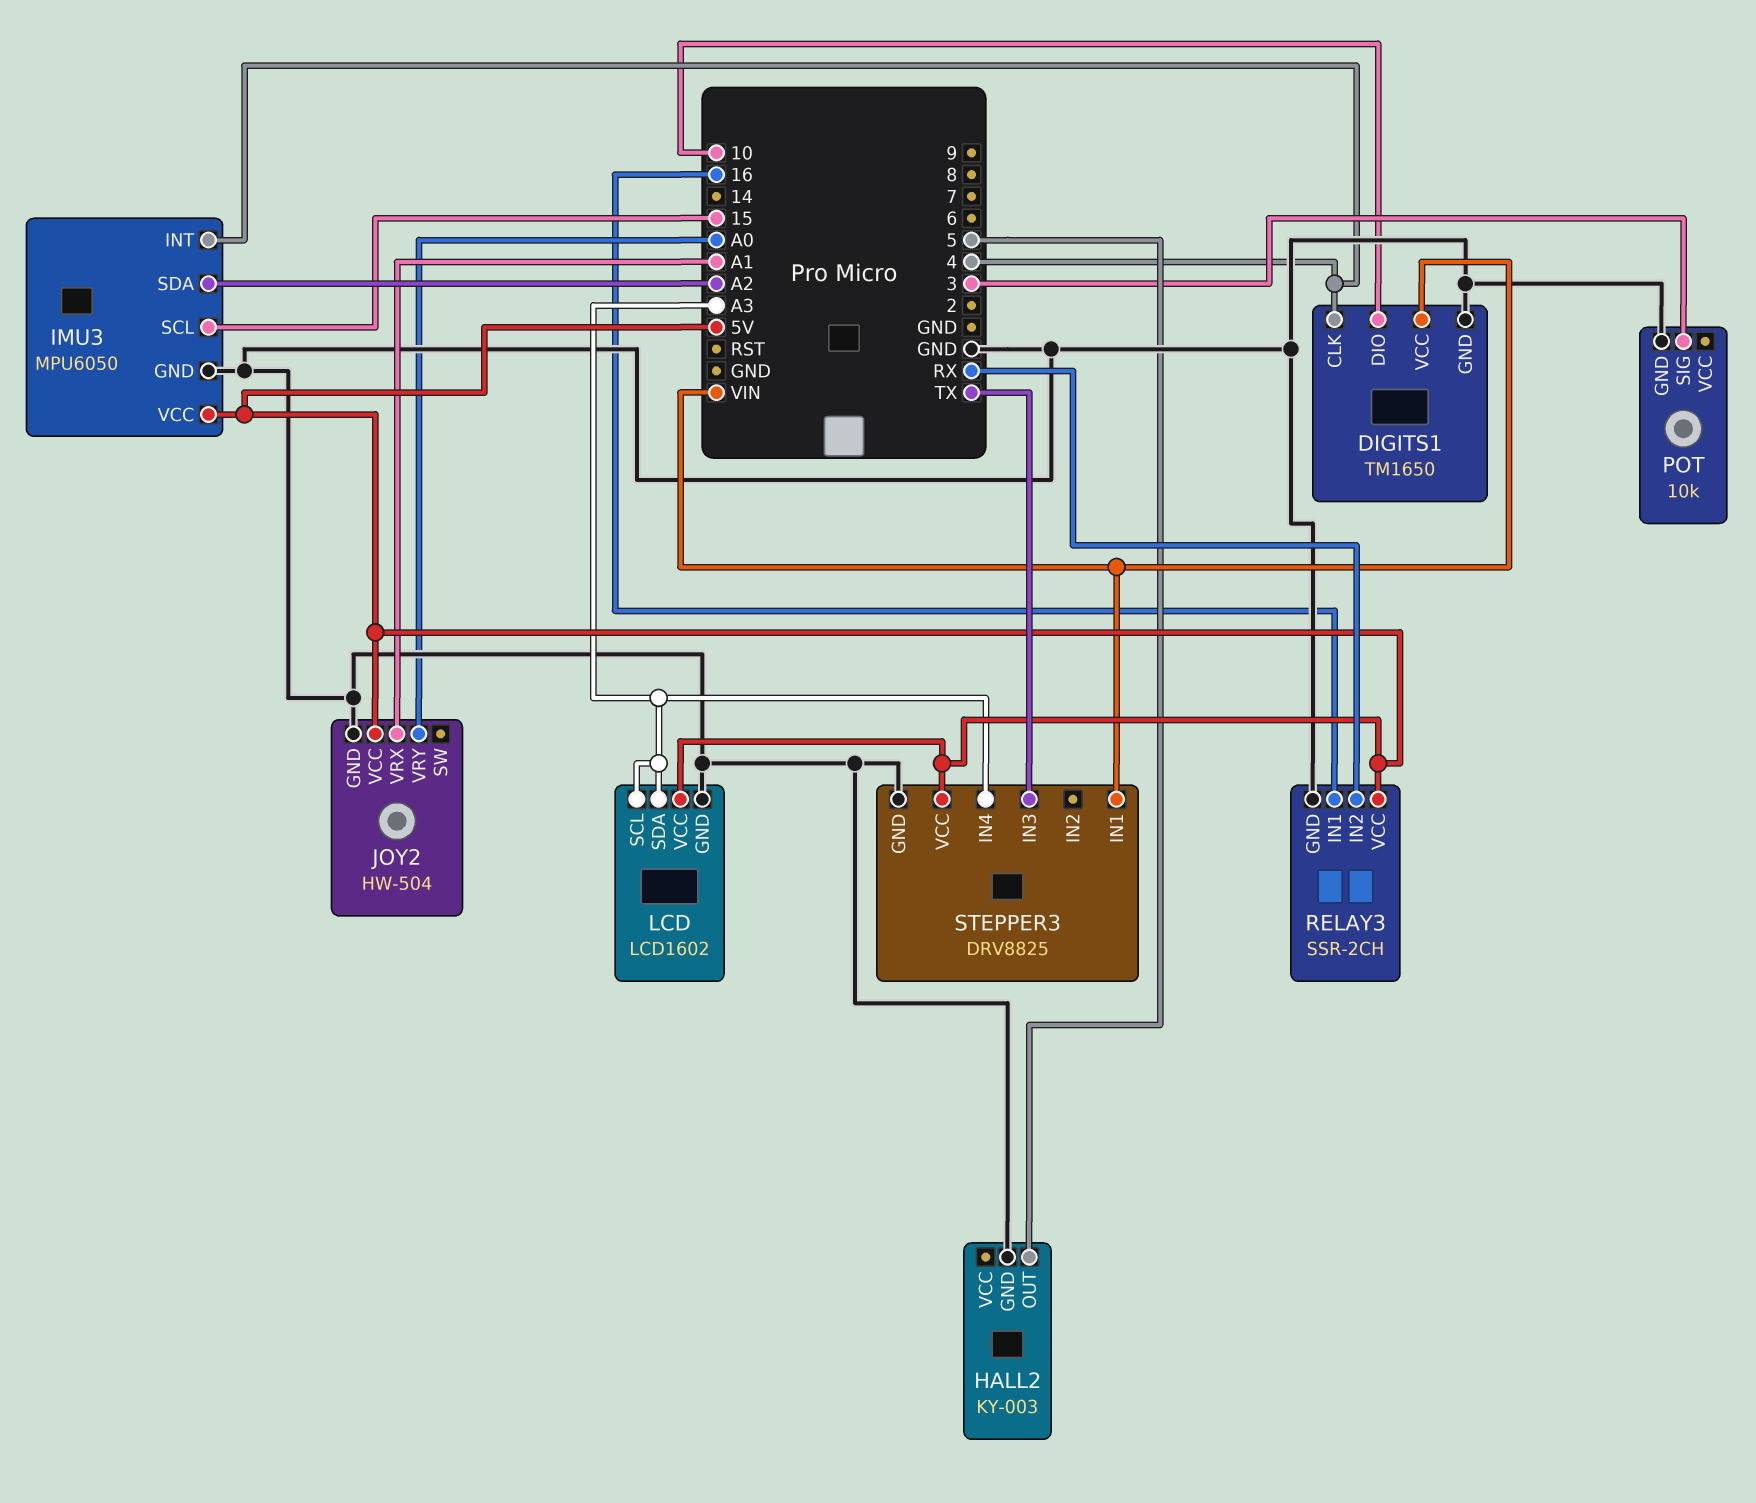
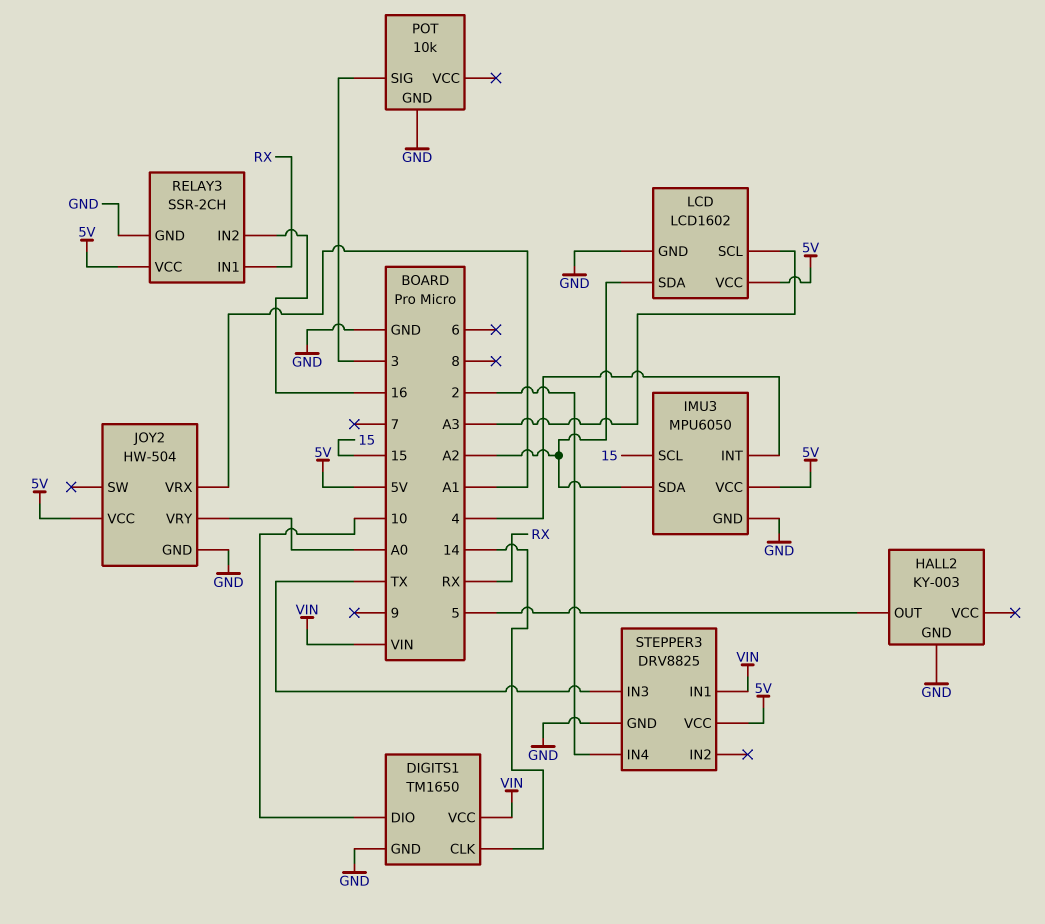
DIGITS1 pin CLK: 4 -> 14
LCD pin SDA: A3 -> A2
RELAY3 pin IN1: 16 -> RX
RELAY3 pin IN2: RX -> 16
STEPPER3 pin IN4: A3 -> 2

